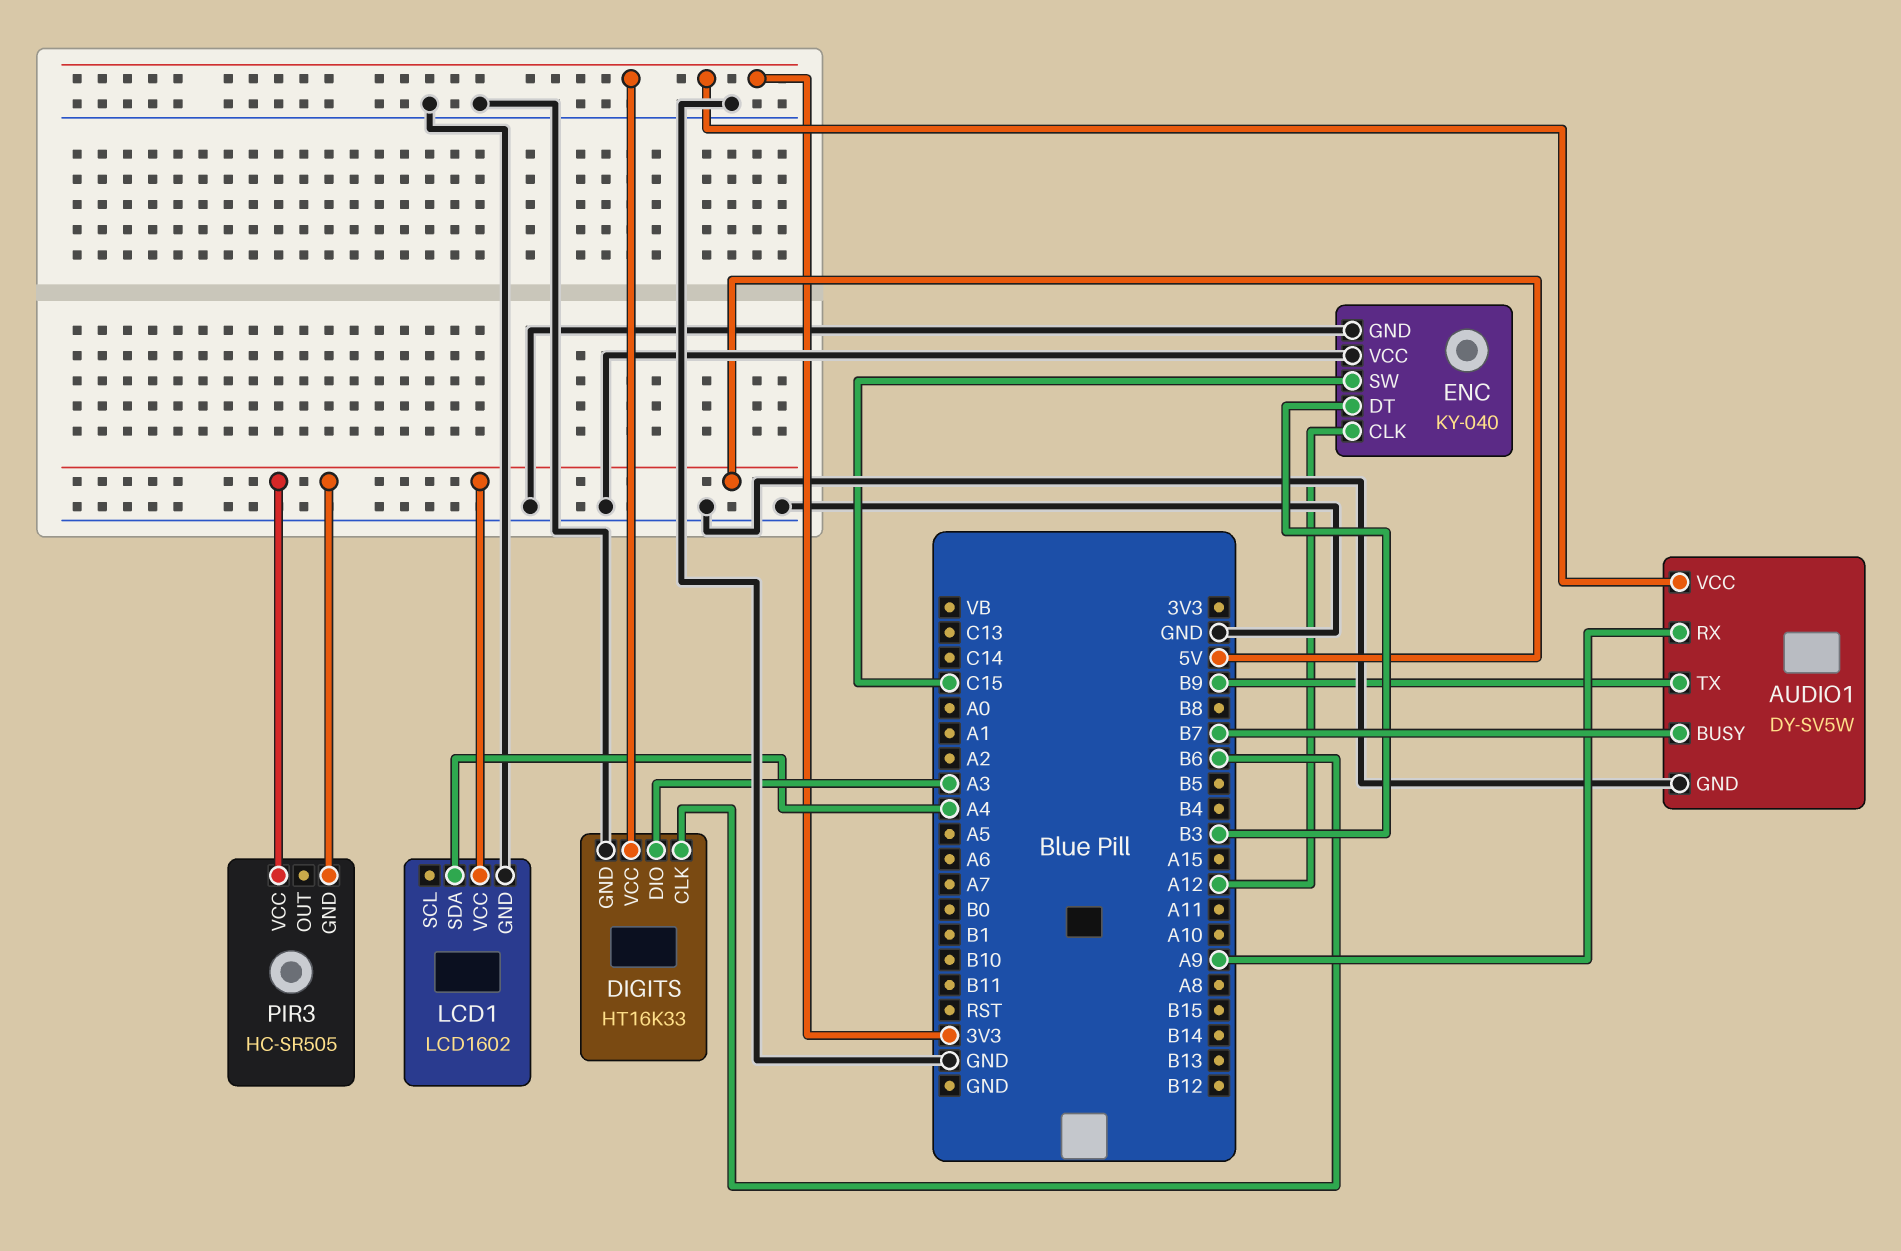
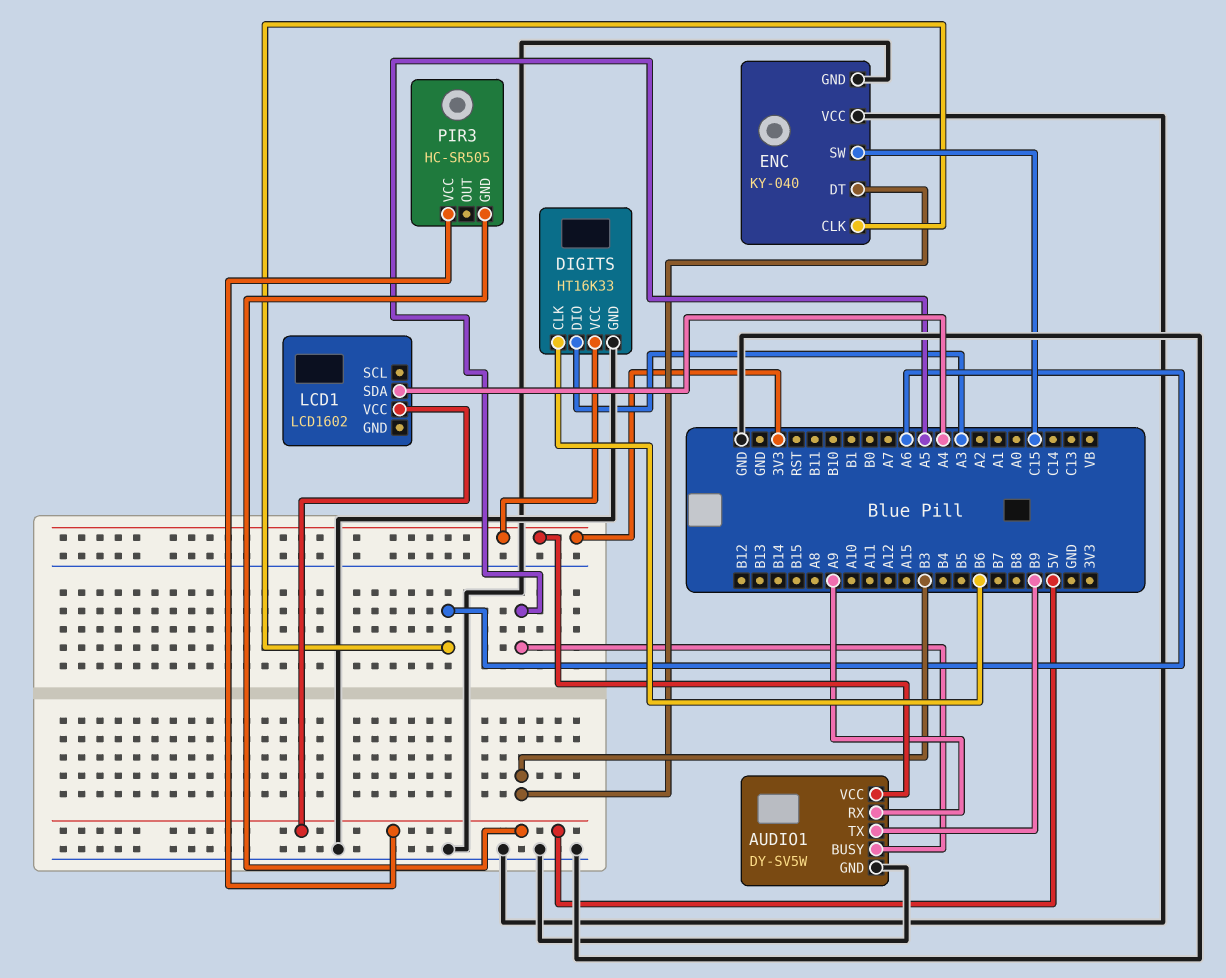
AUDIO1 pin BUSY: B7 -> A5
ENC pin CLK: A12 -> A6
LCD1 pin GND: GND -> none

